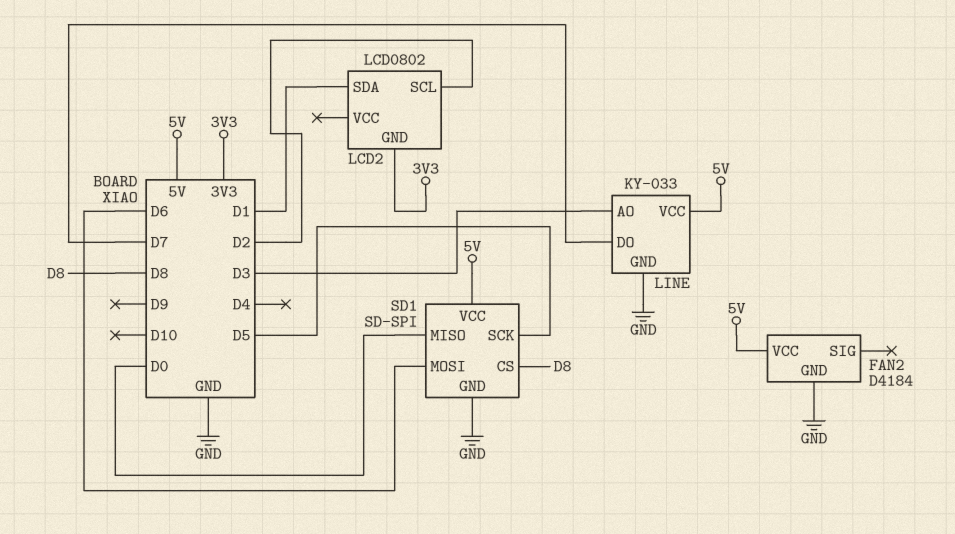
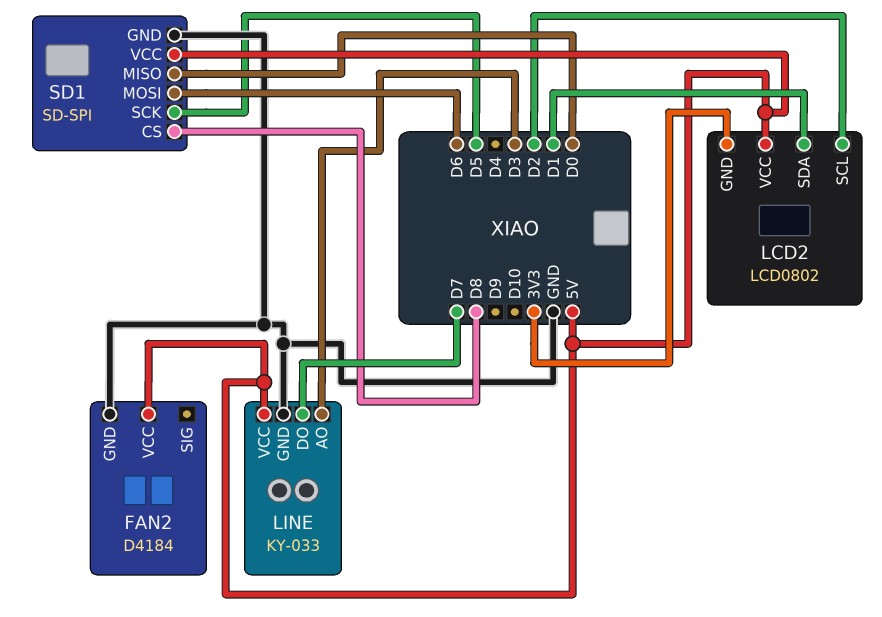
LCD2 pin VCC: none -> 5V

